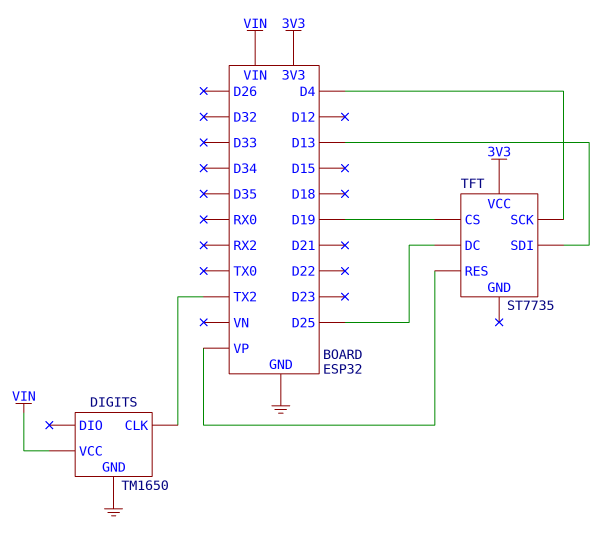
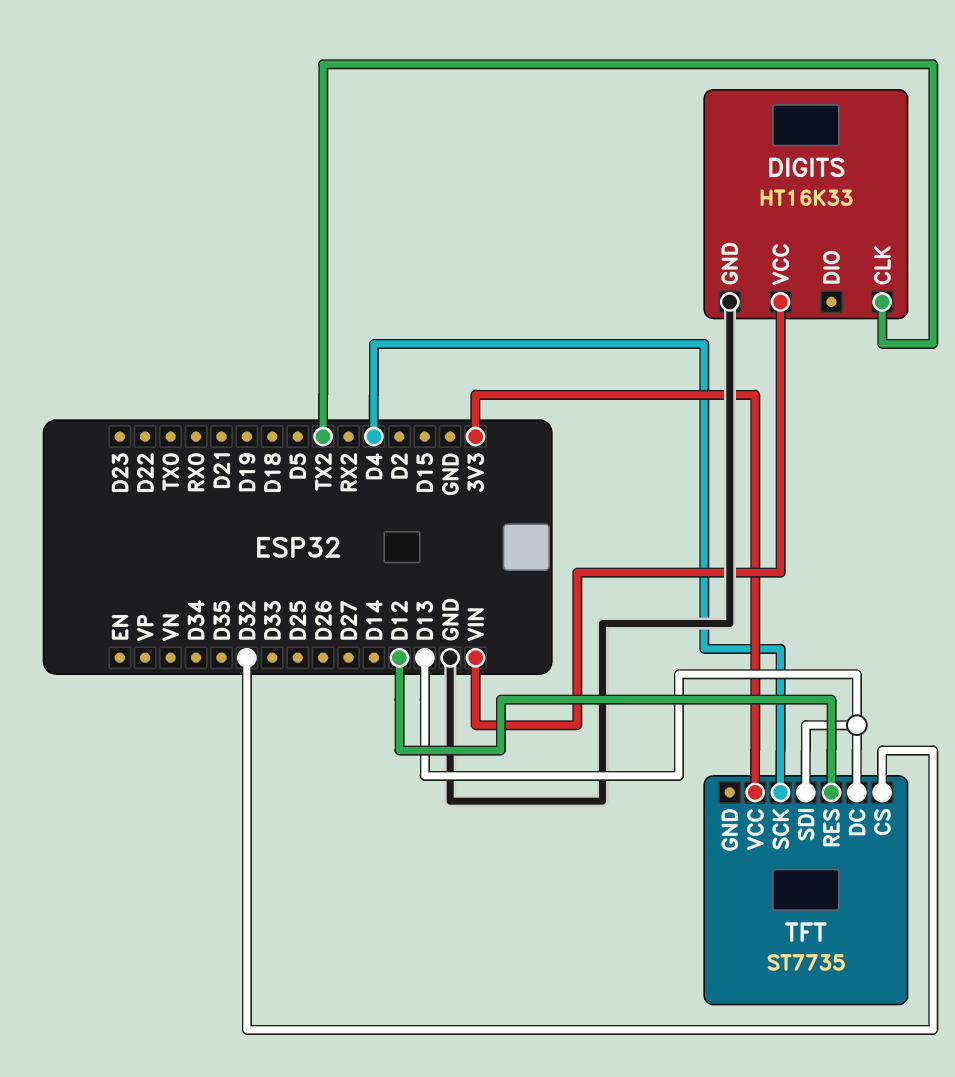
DIGITS: TM1650 -> HT16K33
TFT pin CS: D19 -> D32
TFT pin DC: D25 -> D13
TFT pin RES: VP -> D12

